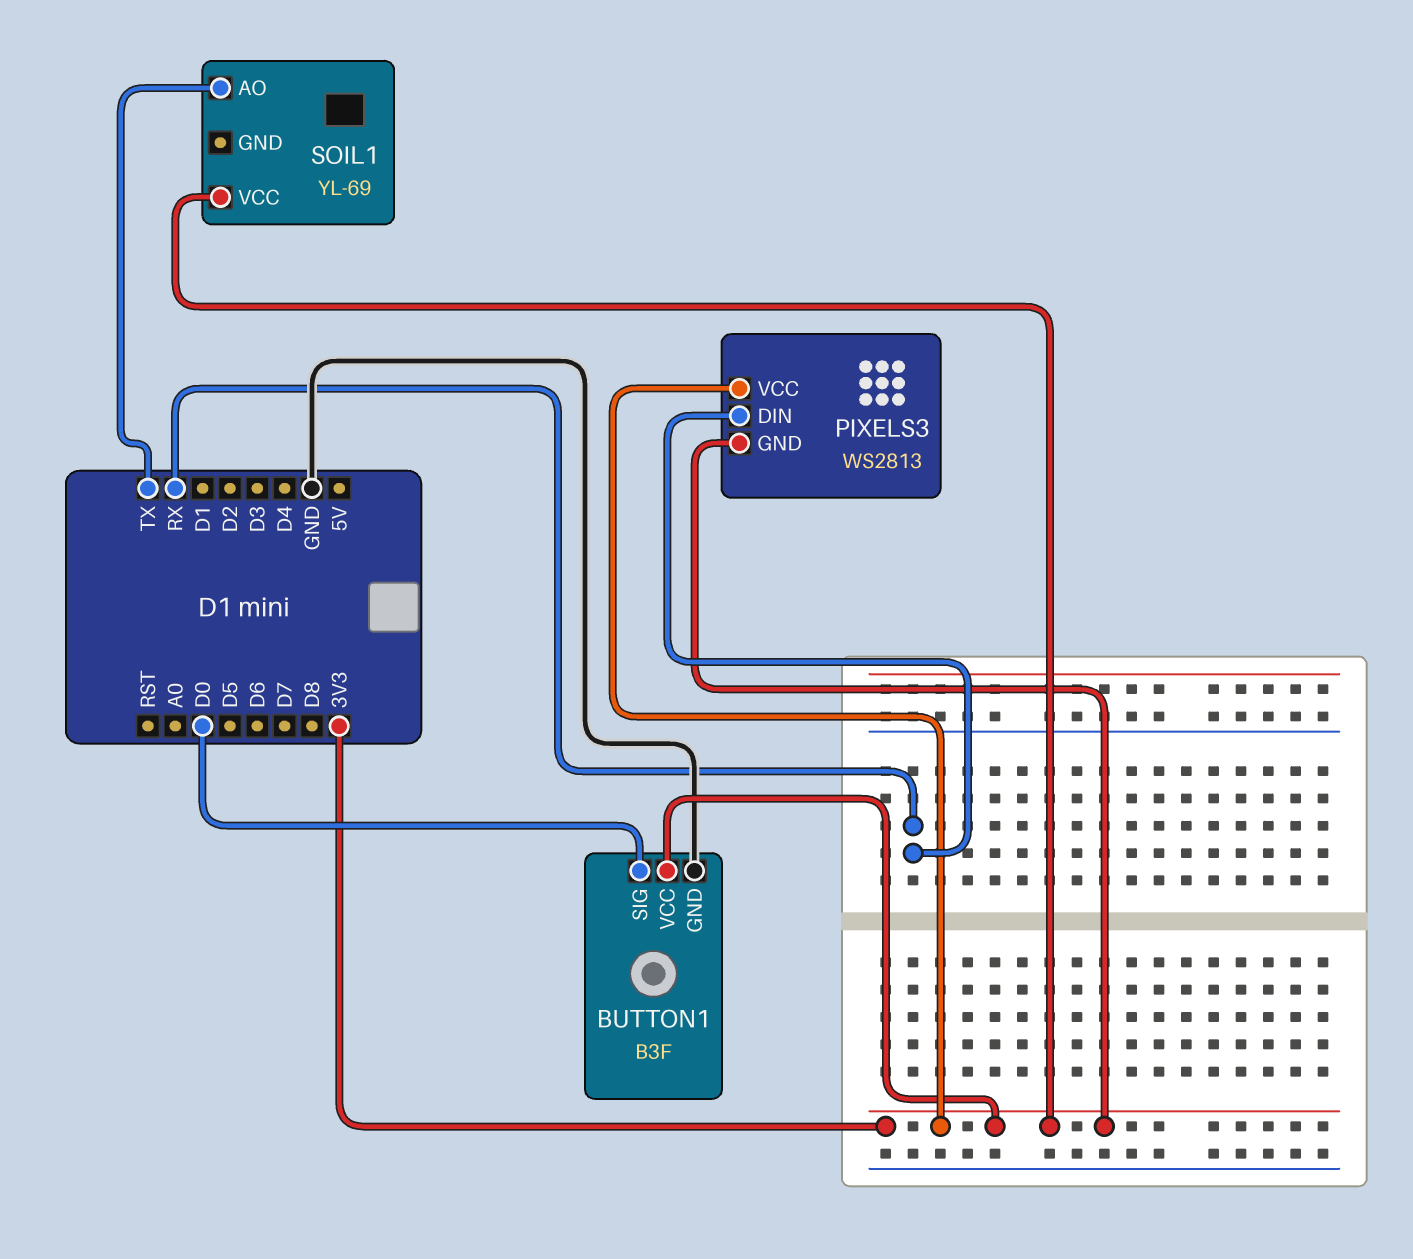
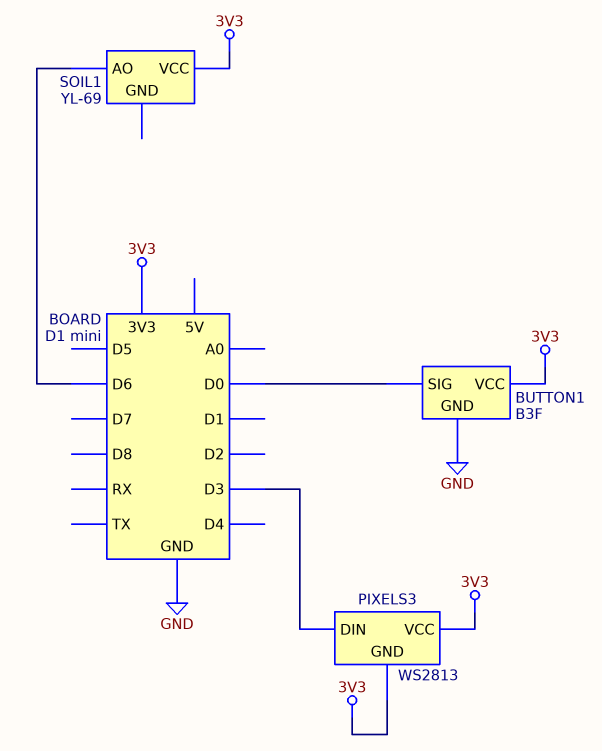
PIXELS3 pin DIN: RX -> D3
SOIL1 pin AO: TX -> D6

